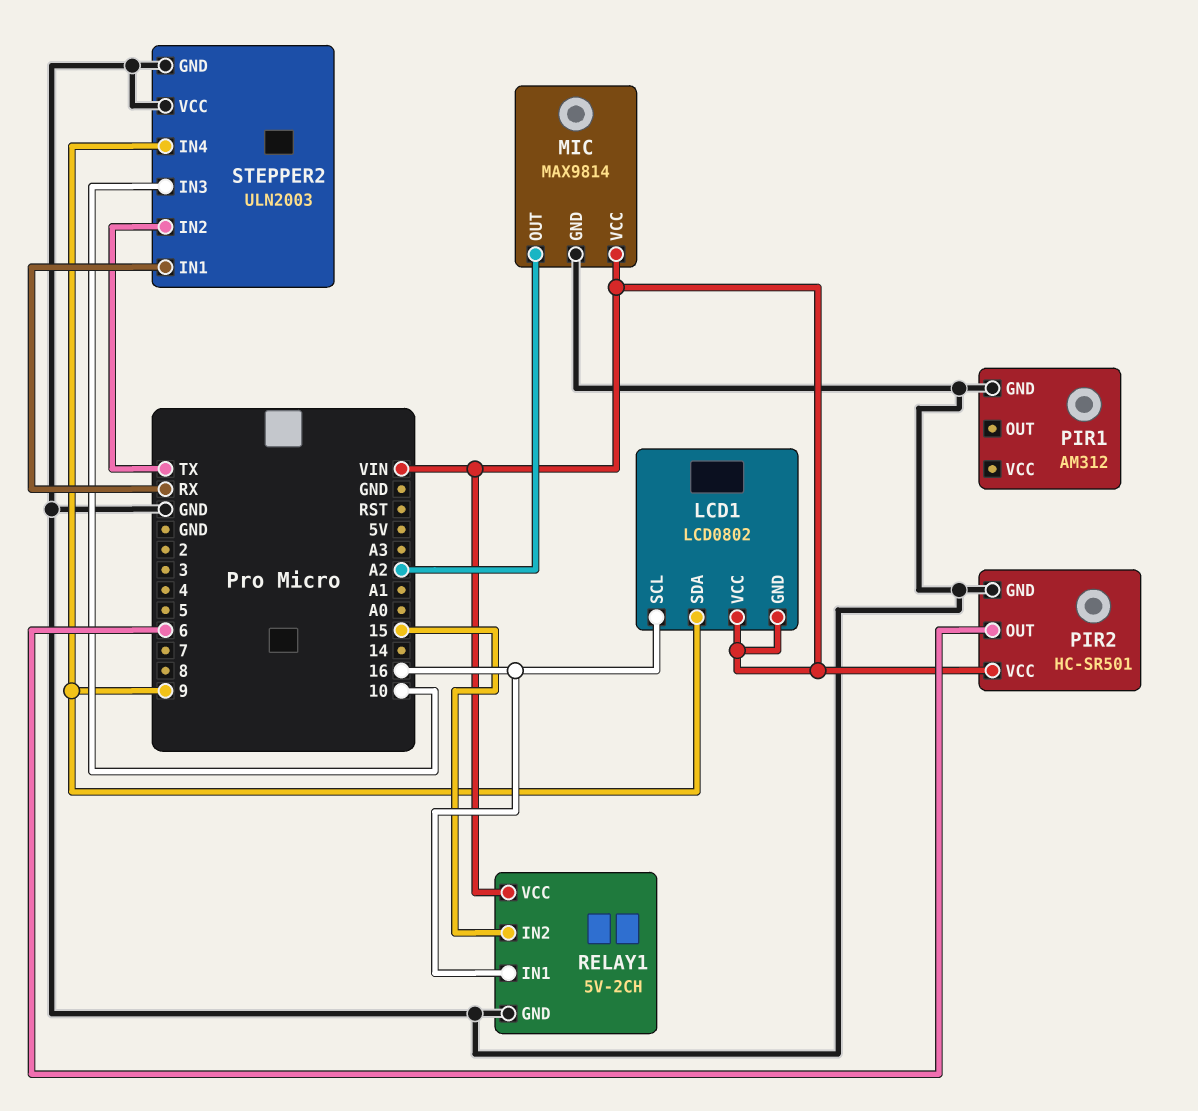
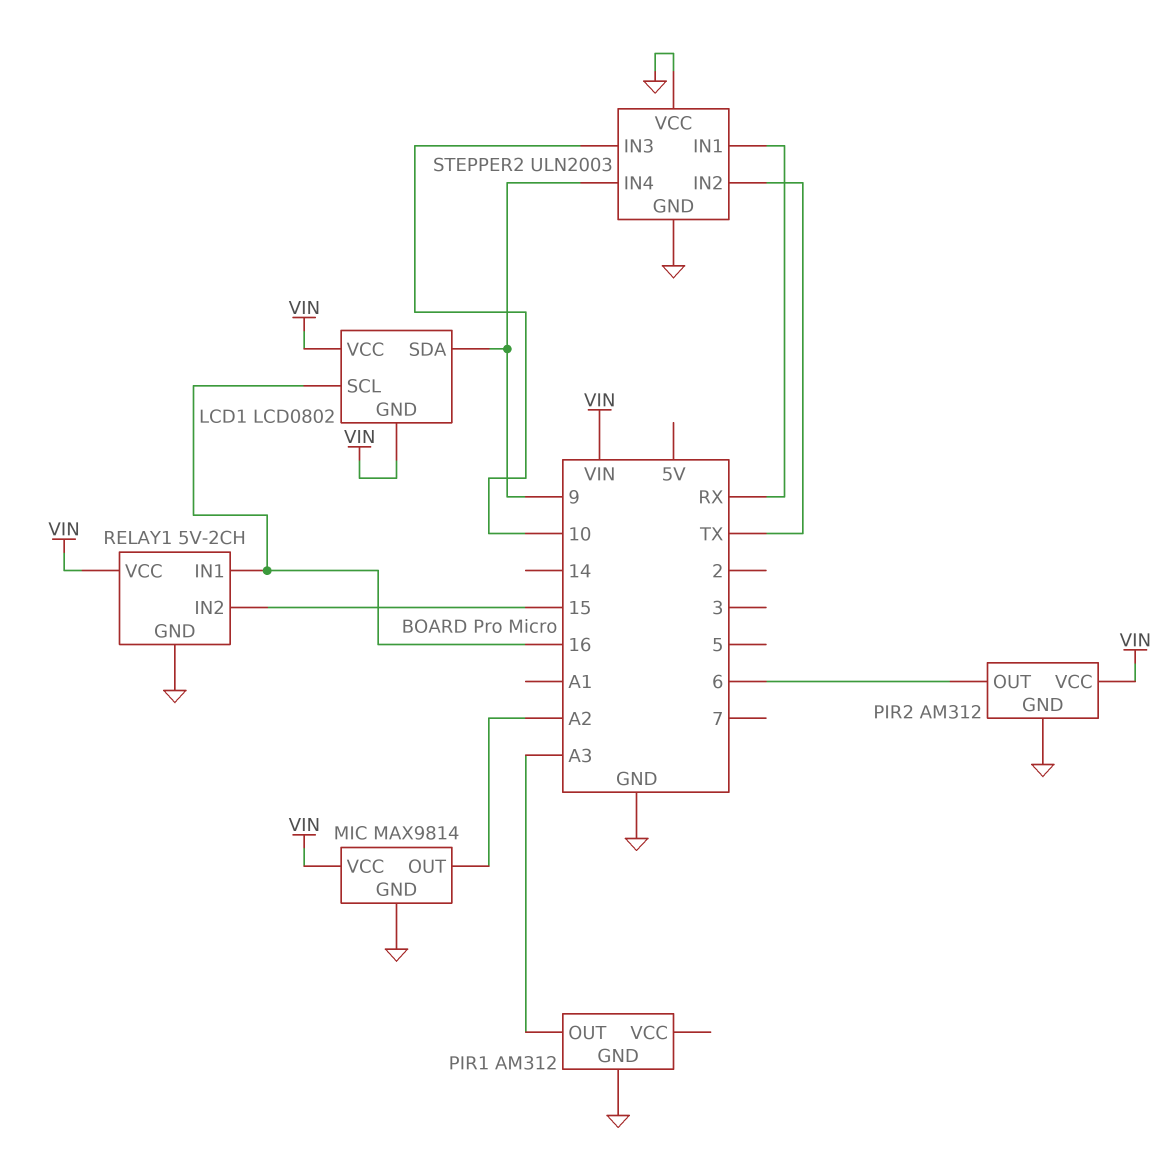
PIR1 pin OUT: none -> A3
PIR2: HC-SR501 -> AM312

